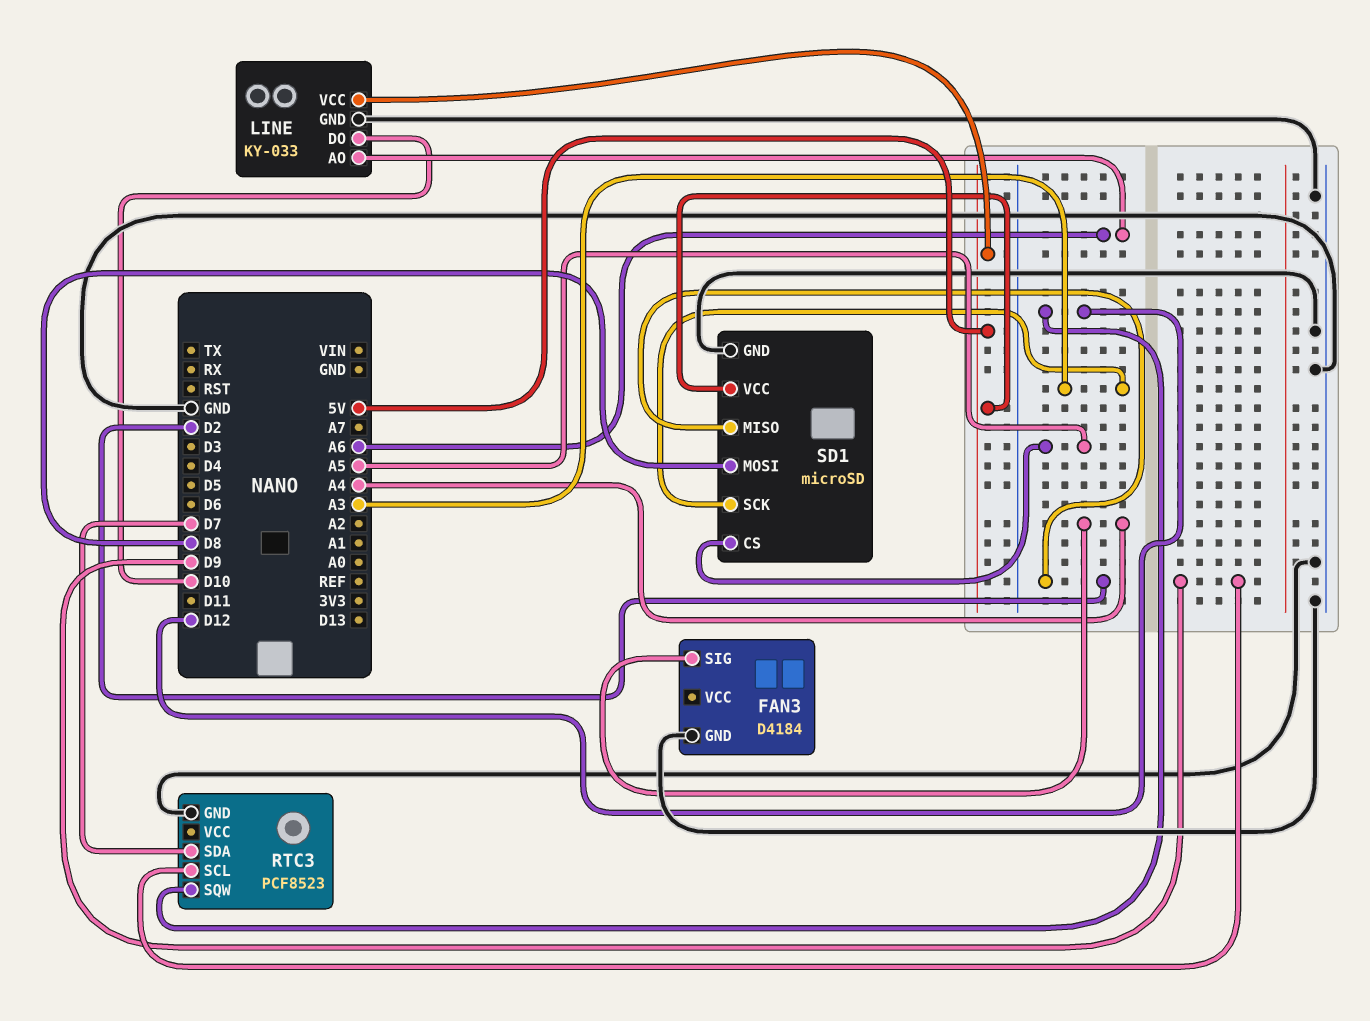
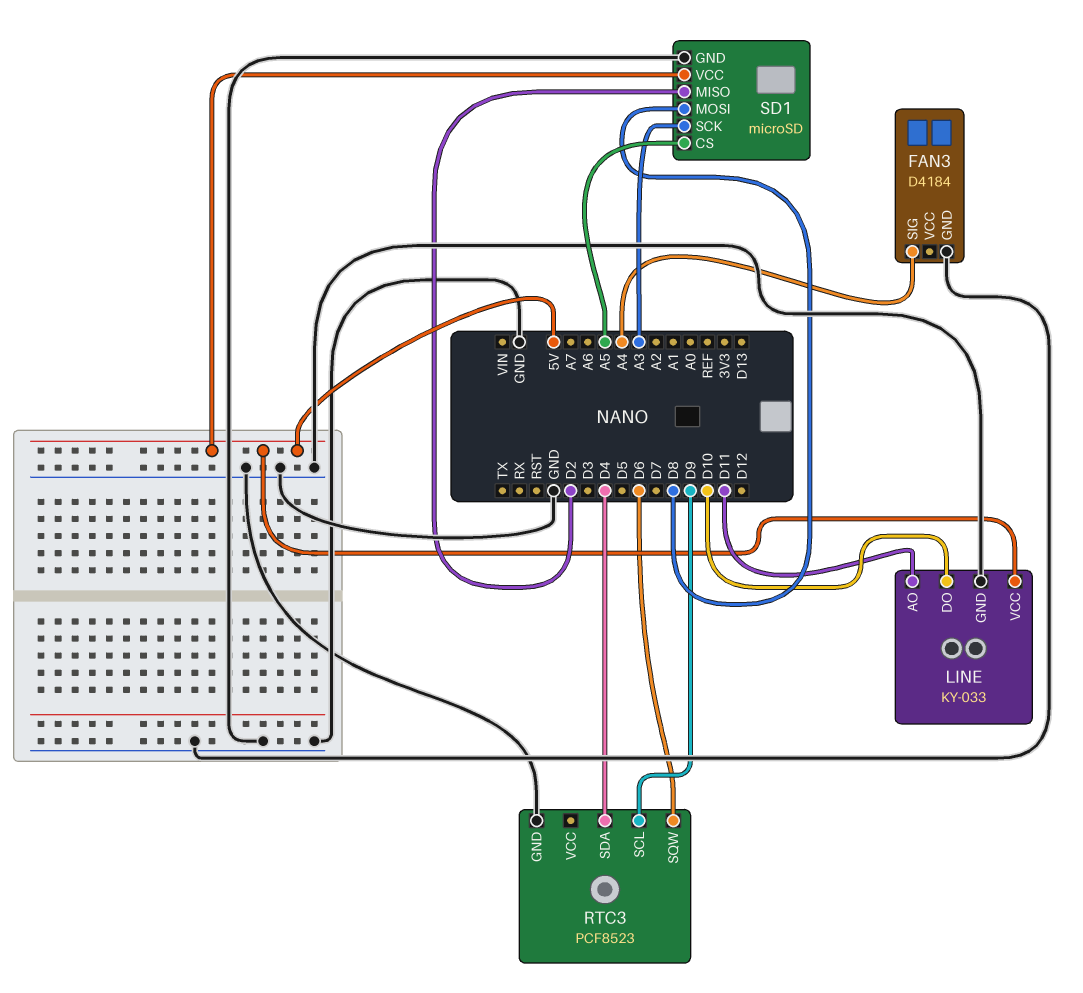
LINE pin AO: A6 -> D11
RTC3 pin SDA: D7 -> D4
RTC3 pin SQW: D12 -> D6

